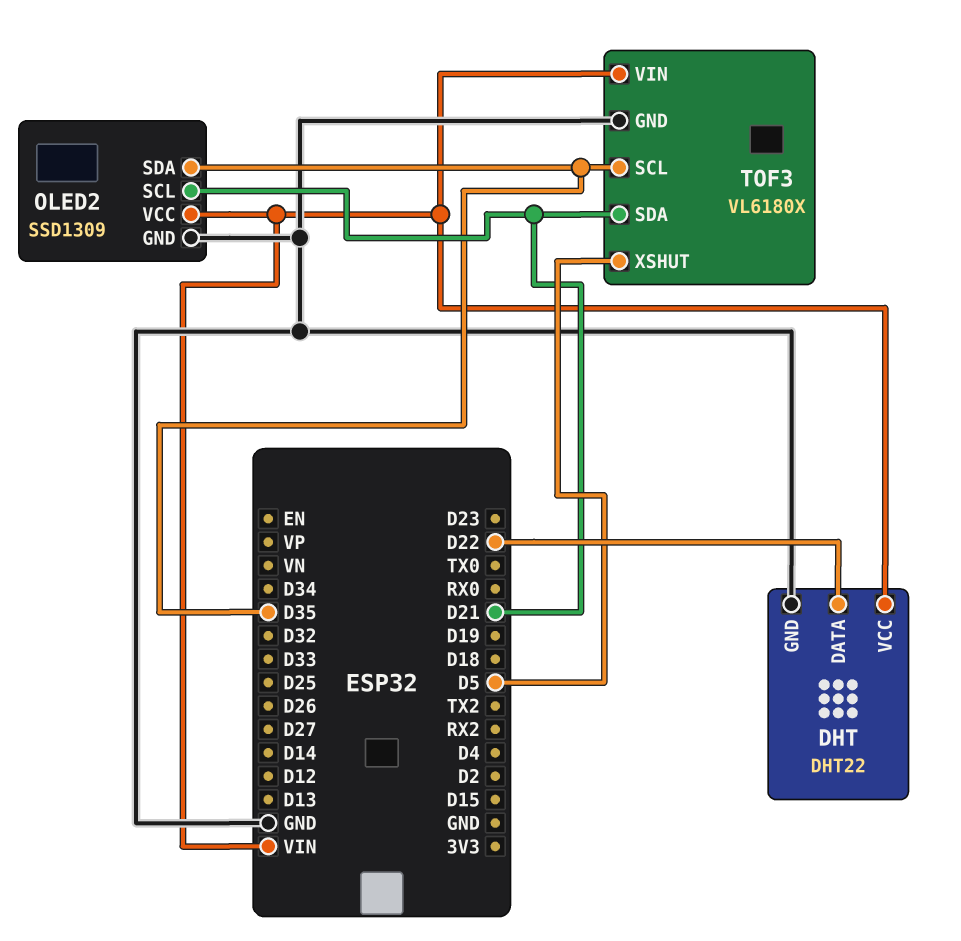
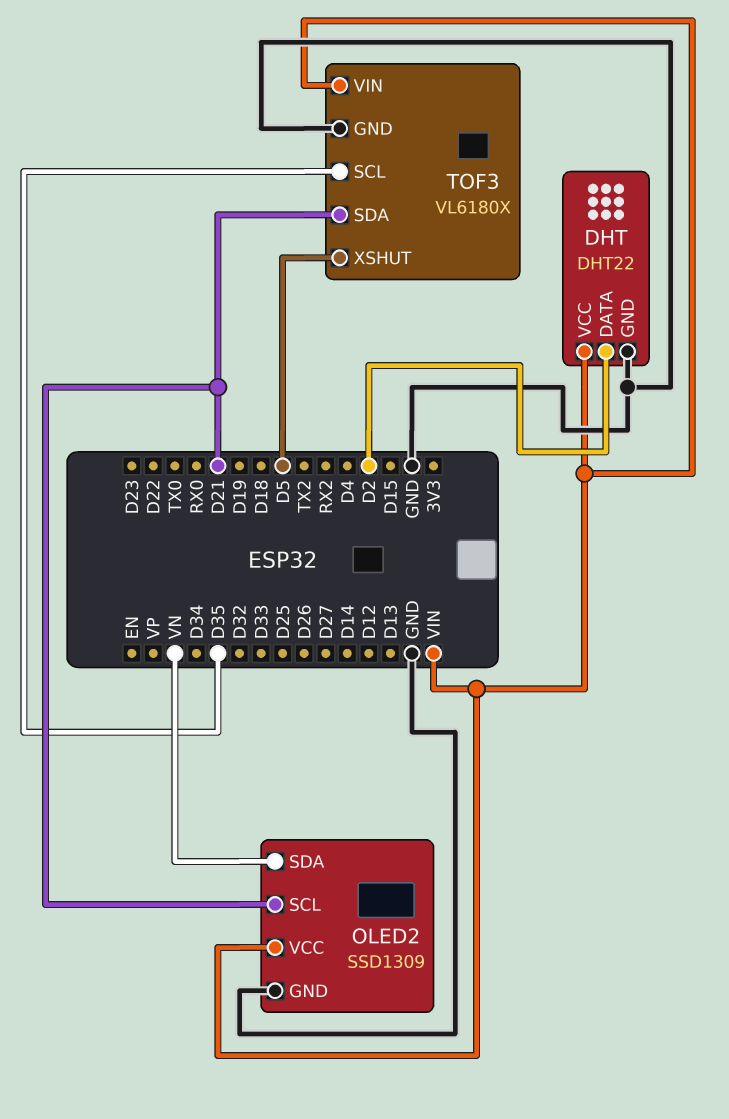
DHT pin DATA: D22 -> D2
OLED2 pin SDA: D35 -> VN

